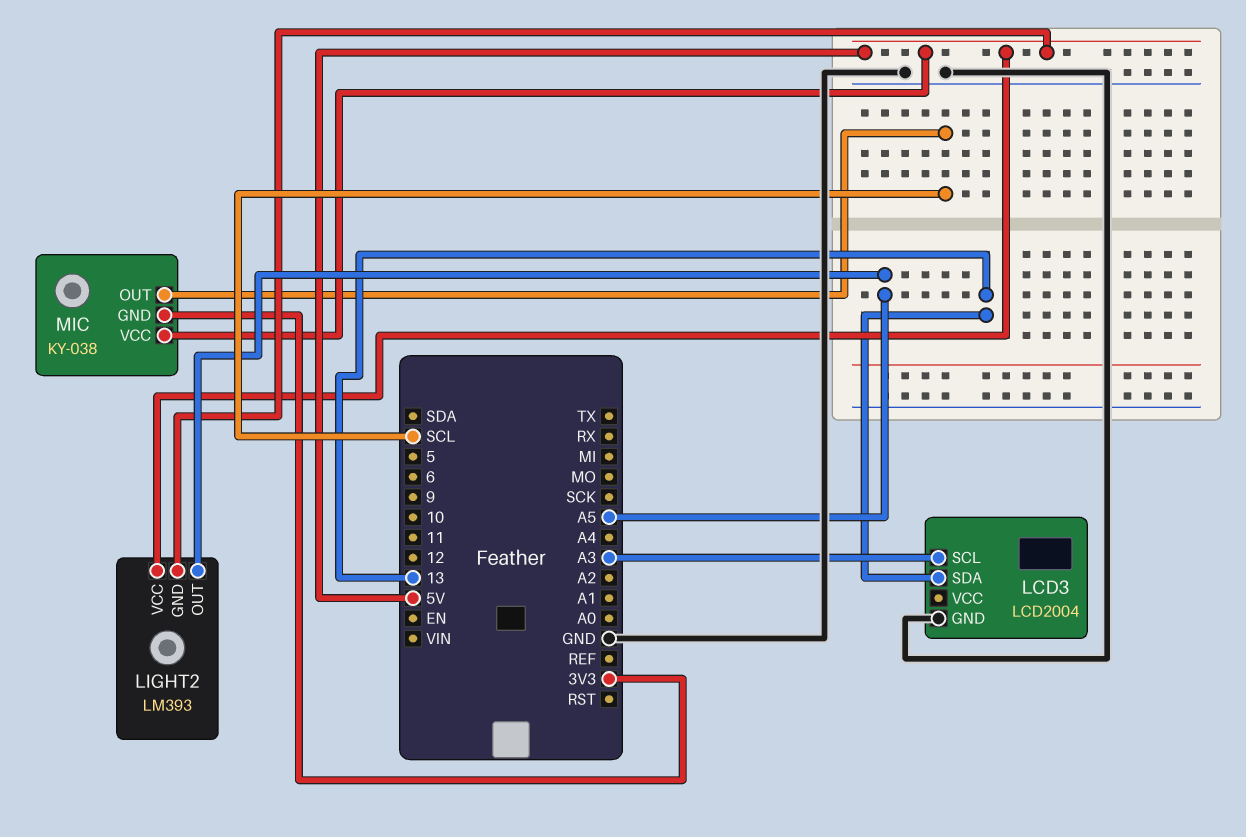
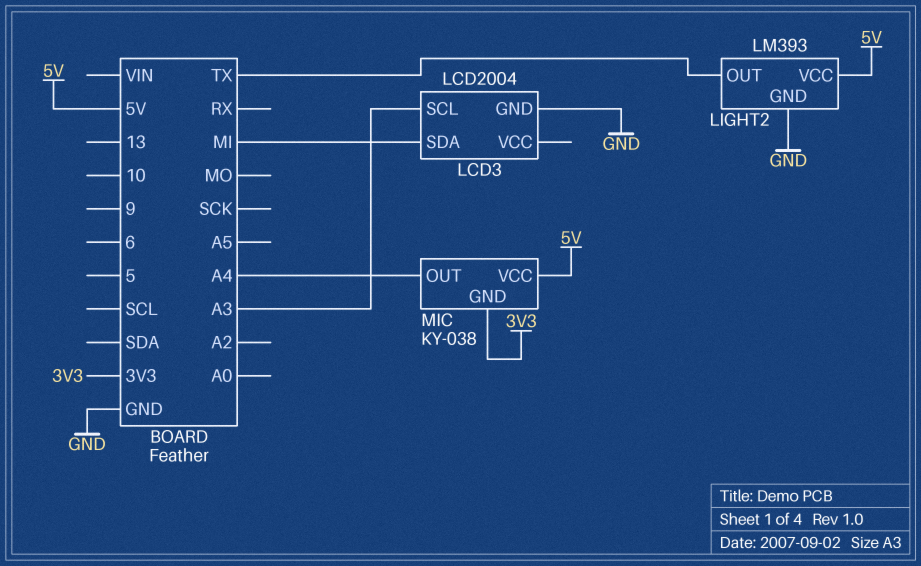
LCD3 pin SDA: 13 -> MI
LIGHT2 pin GND: 5V -> GND
LIGHT2 pin OUT: A5 -> TX
MIC pin OUT: SCL -> A4

